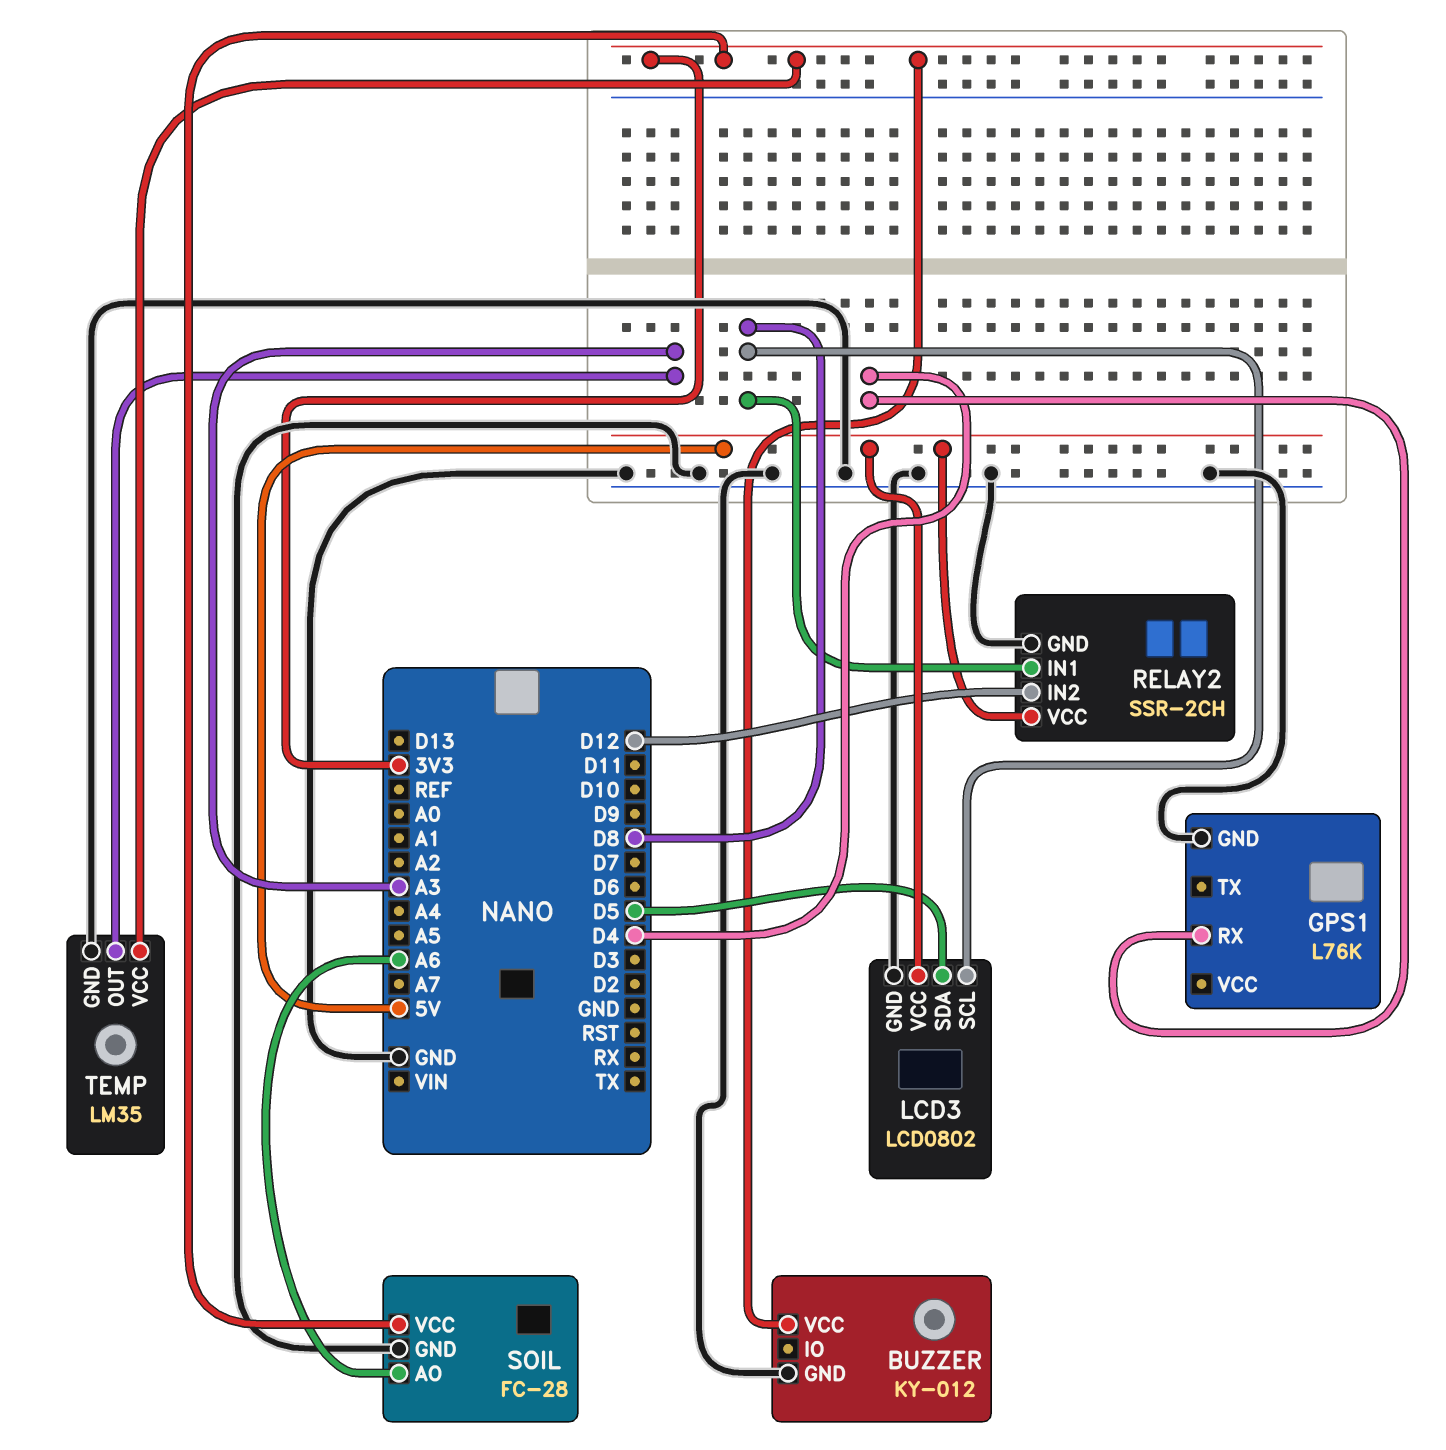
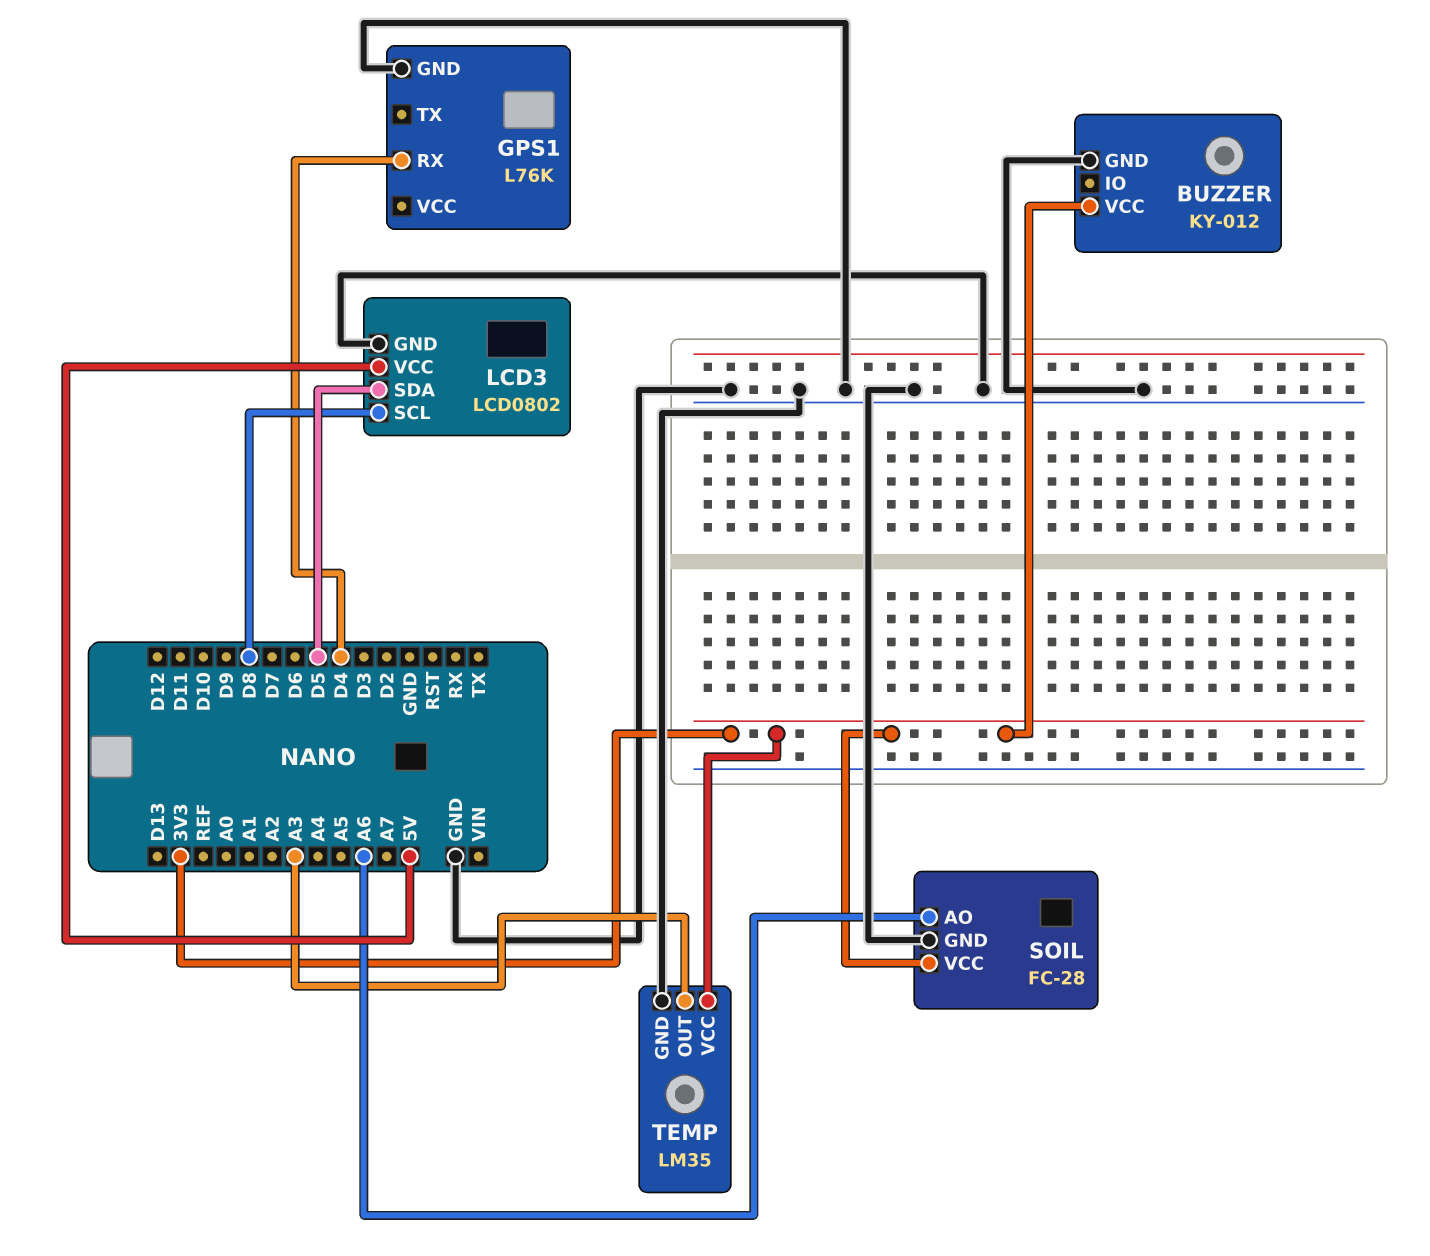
RELAY2: SSR-2CH -> none
RELAY2 pin GND: GND -> none
RELAY2 pin IN1: D8 -> none
RELAY2 pin IN2: D12 -> none
RELAY2 pin VCC: 5V -> none

